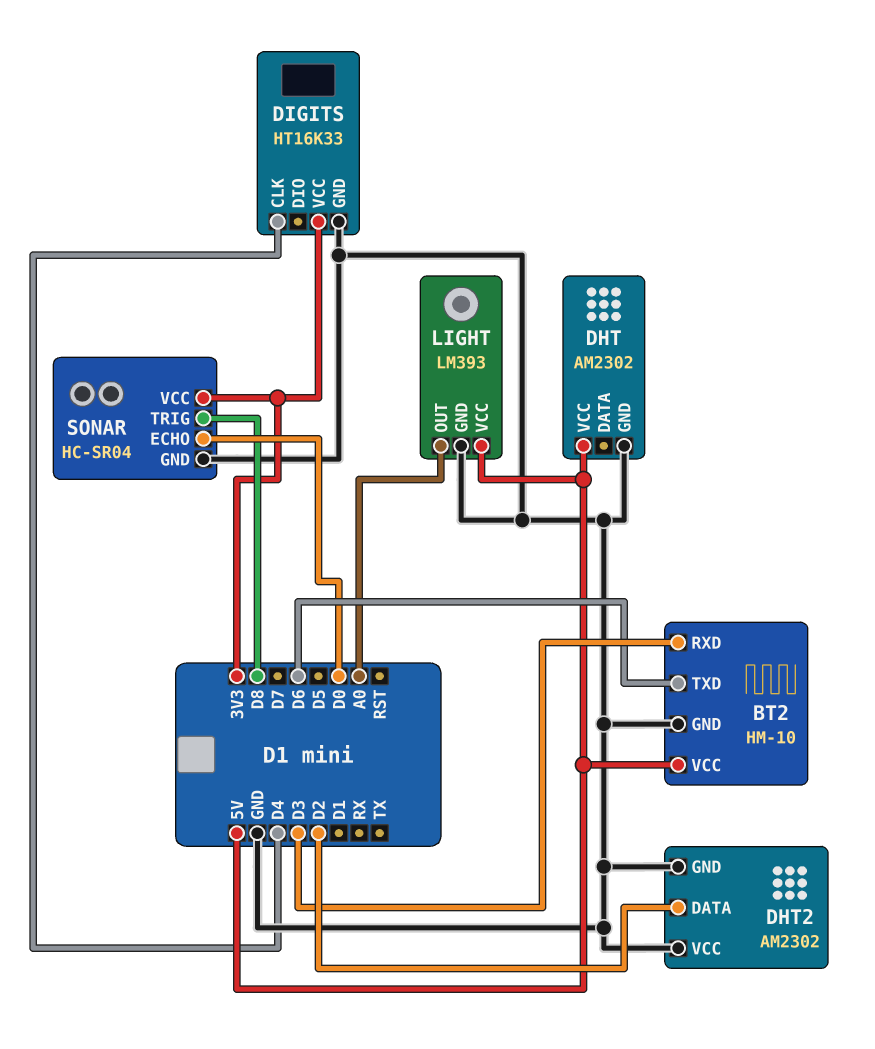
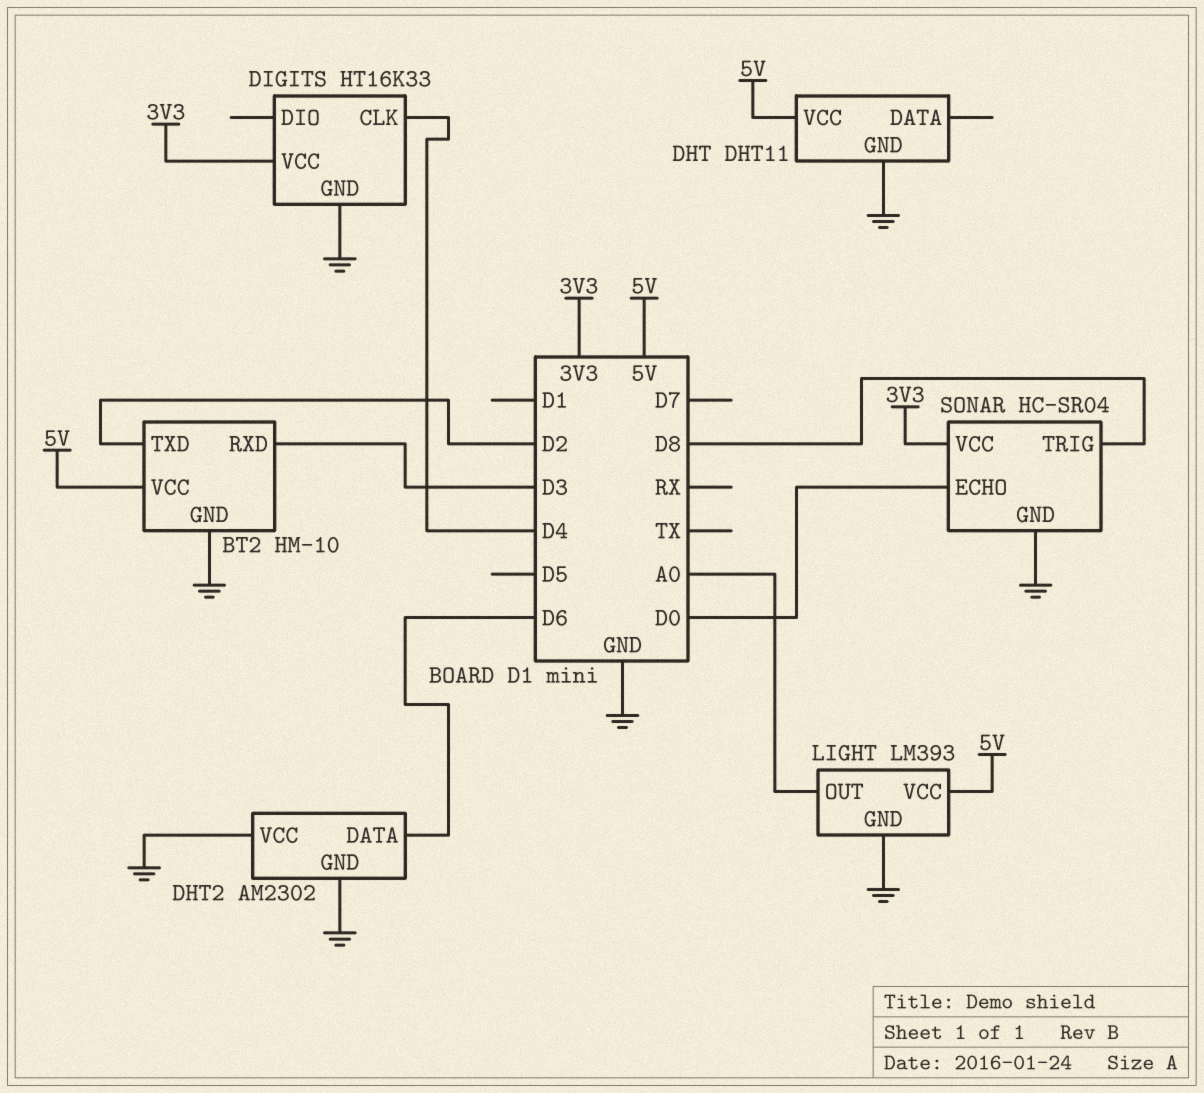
BT2 pin TXD: D6 -> D2
DHT: AM2302 -> DHT11
DHT2 pin DATA: D2 -> D6

